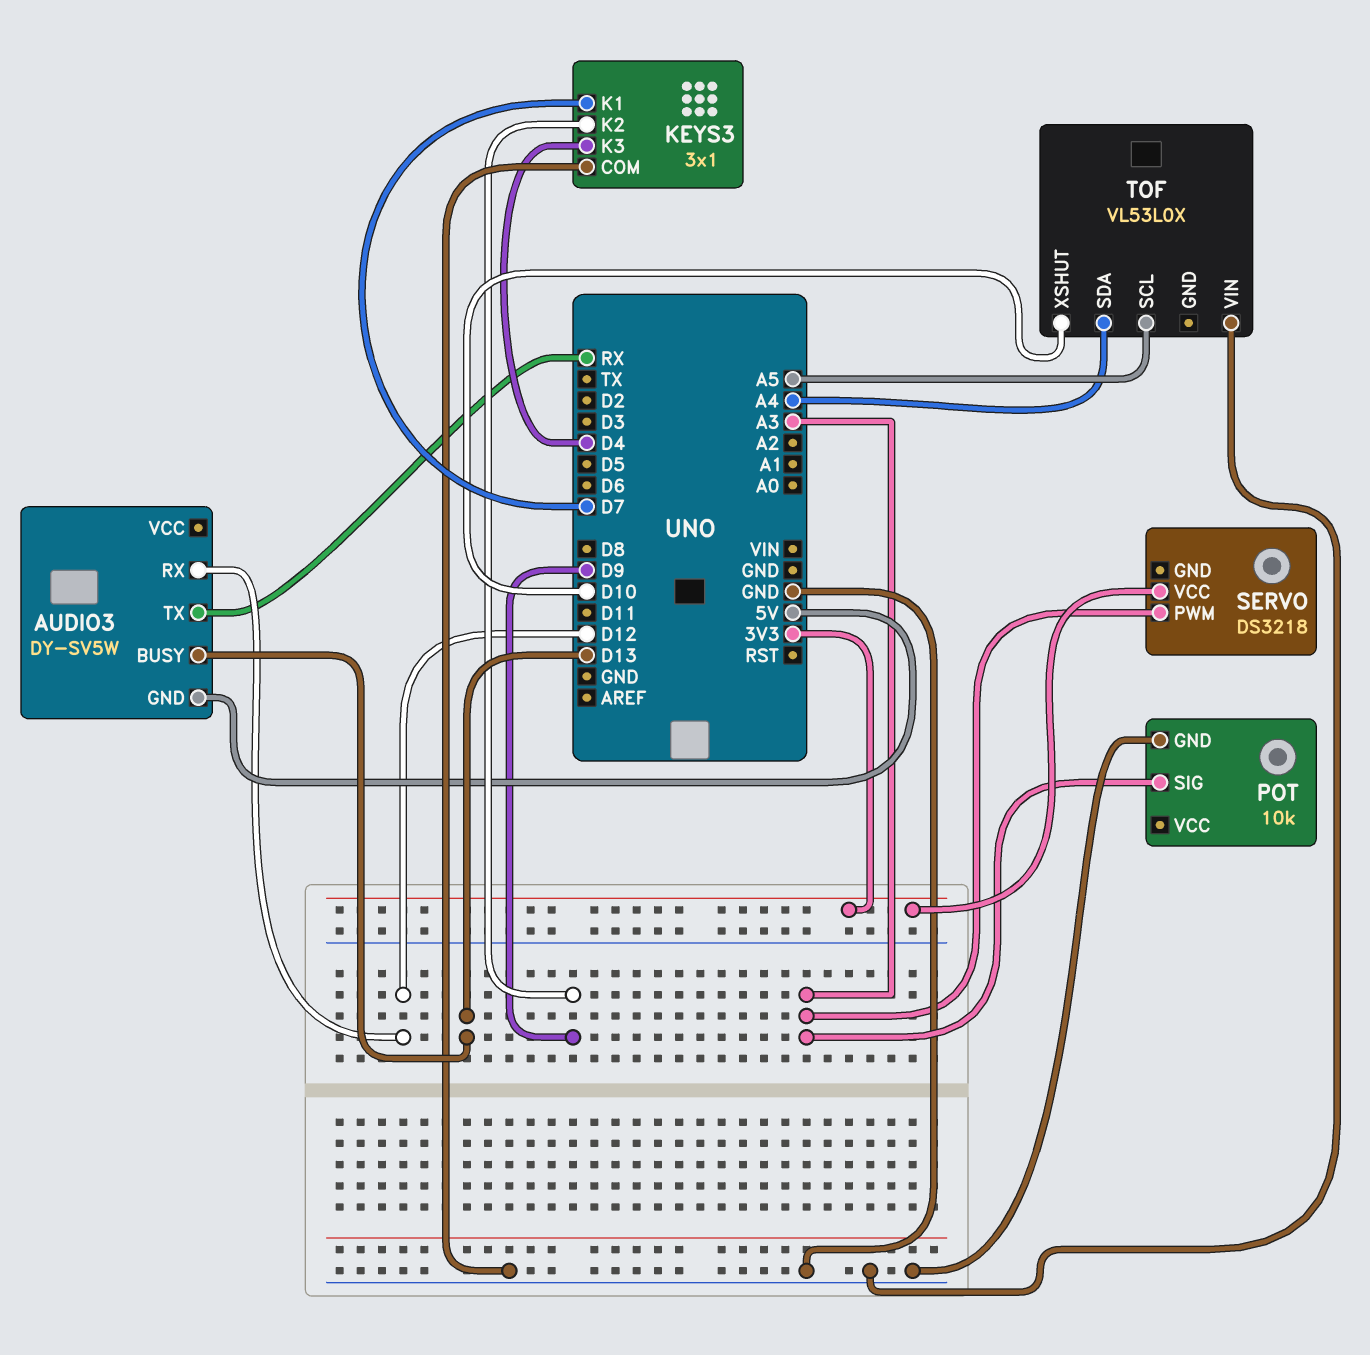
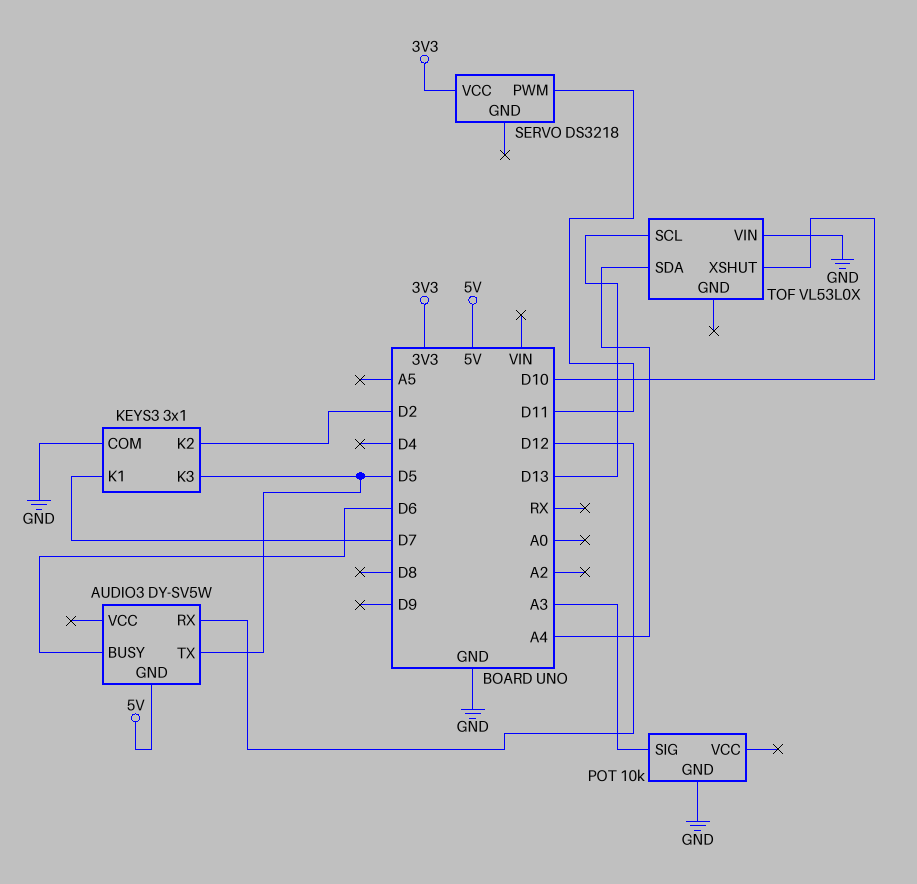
AUDIO3 pin BUSY: D13 -> D6
AUDIO3 pin TX: RX -> D5
KEYS3 pin K2: D9 -> D2
KEYS3 pin K3: D4 -> D5
SERVO pin PWM: A3 -> D11
TOF pin SCL: A5 -> D13

